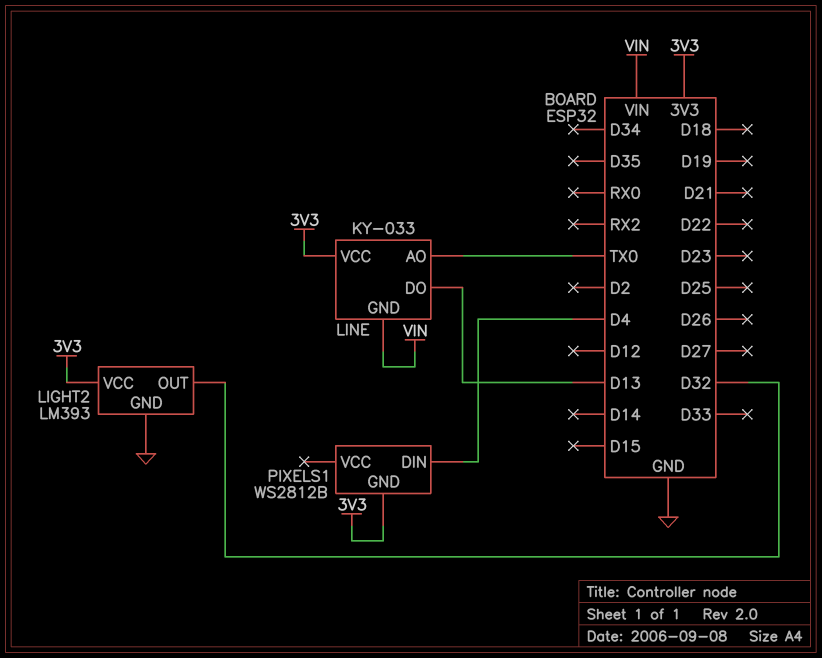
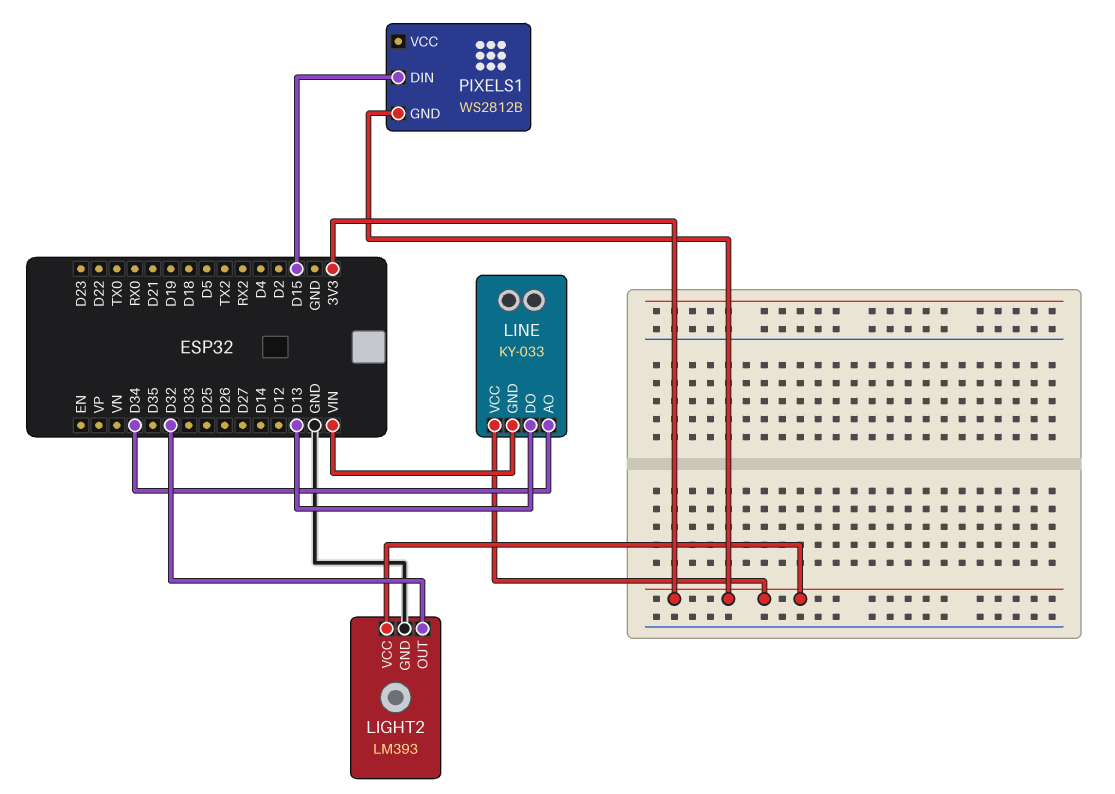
LINE pin AO: TX0 -> D34
PIXELS1 pin DIN: D4 -> D15

